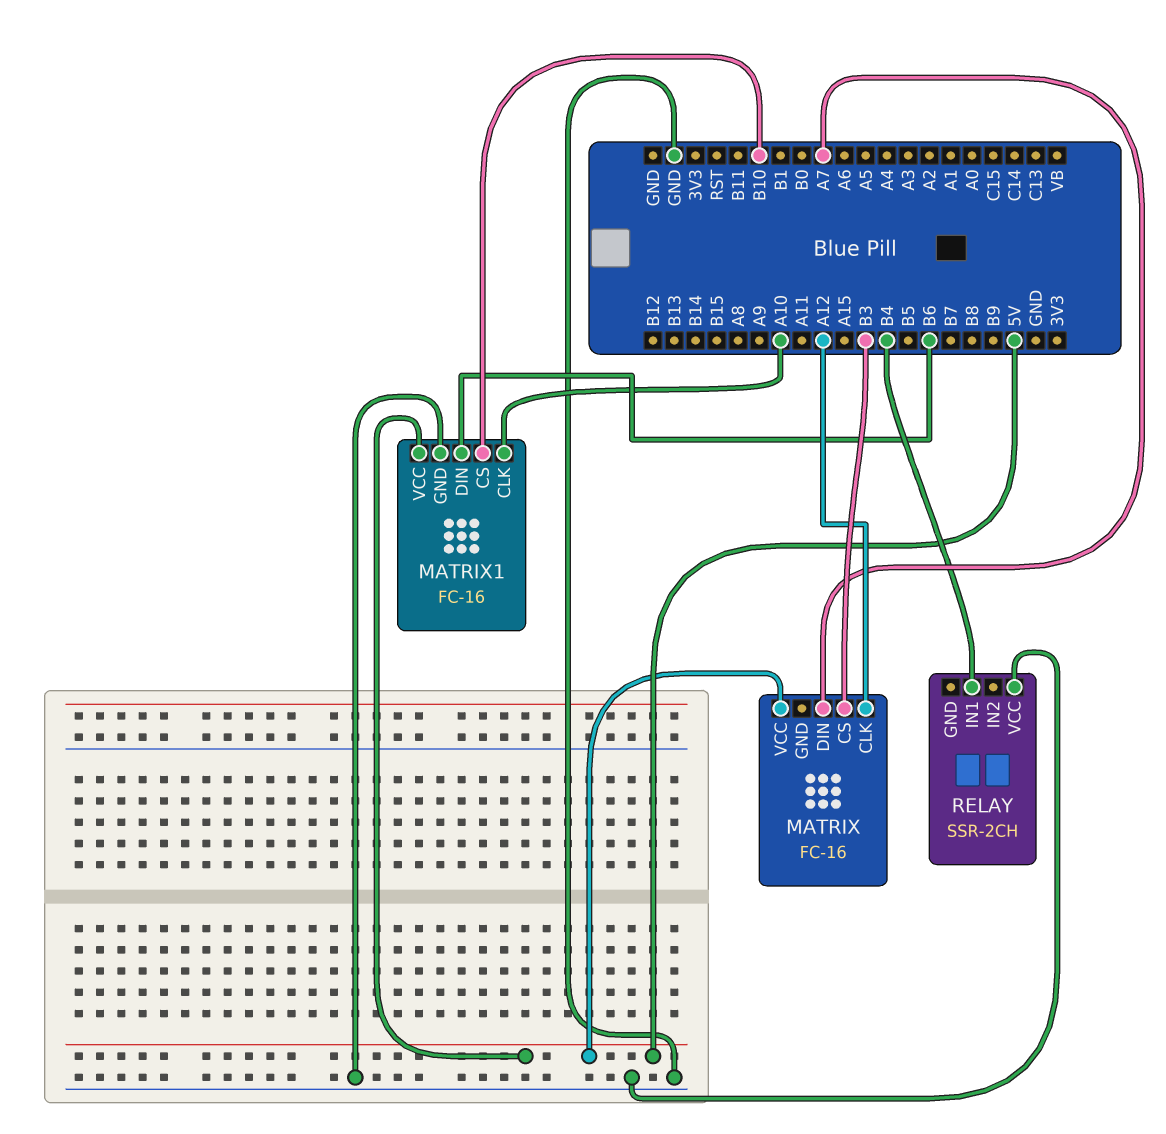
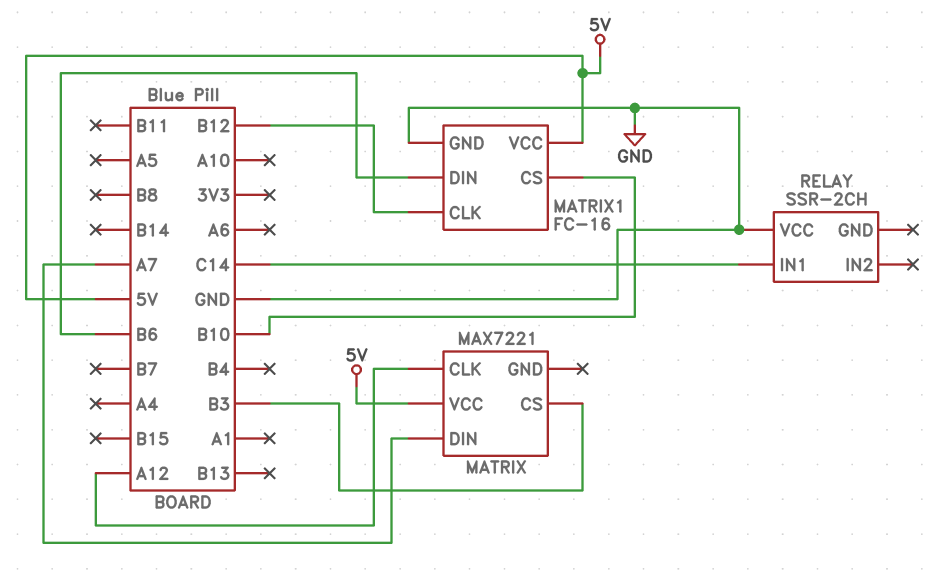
MATRIX: FC-16 -> MAX7221
MATRIX1 pin CLK: A10 -> B12
RELAY pin IN1: B4 -> C14

